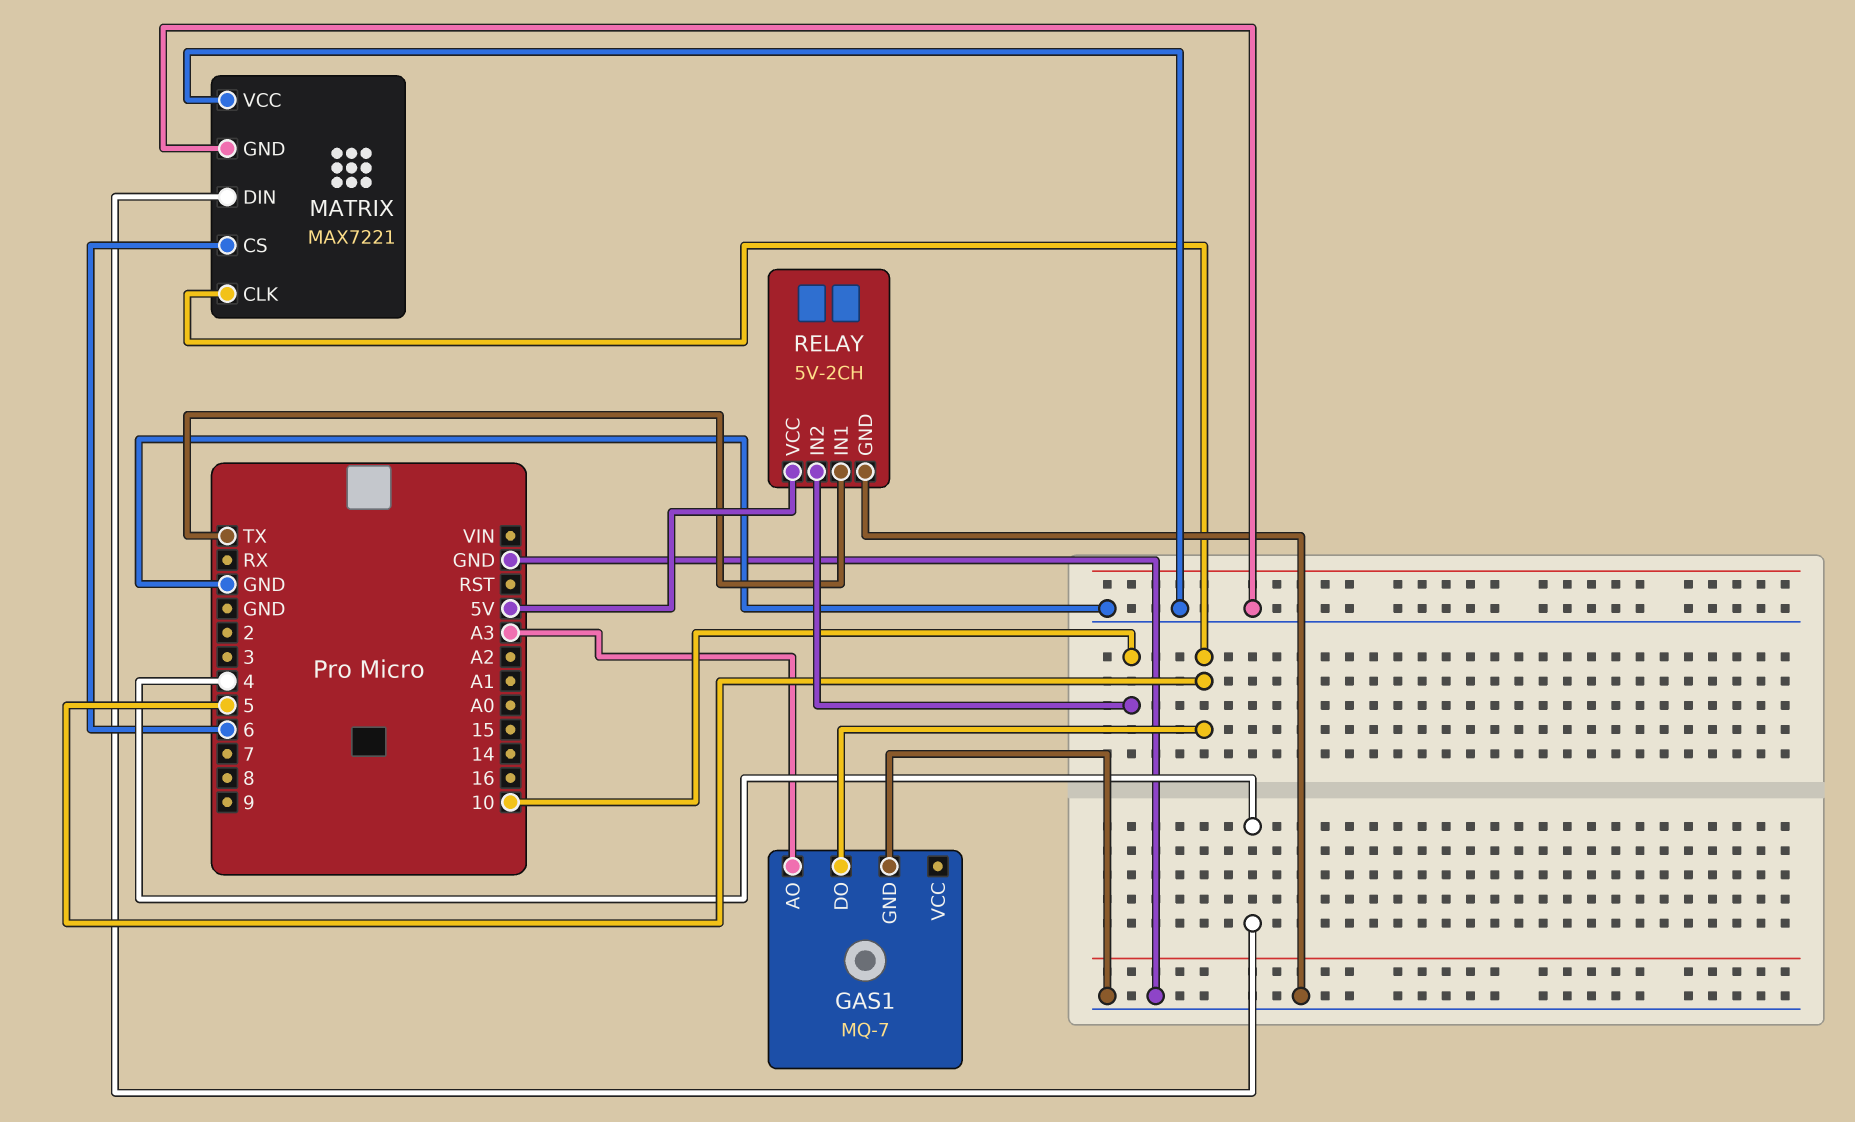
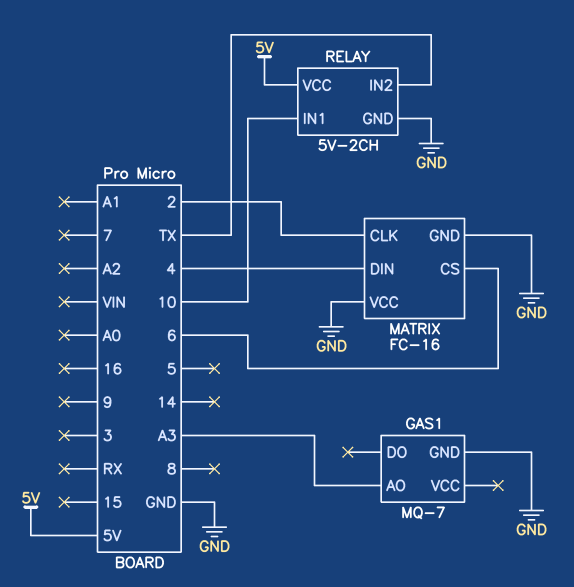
GAS1 pin DO: 5 -> none
MATRIX: MAX7221 -> FC-16
MATRIX pin CLK: 5 -> 2
RELAY pin IN1: TX -> 10
RELAY pin IN2: 10 -> TX

